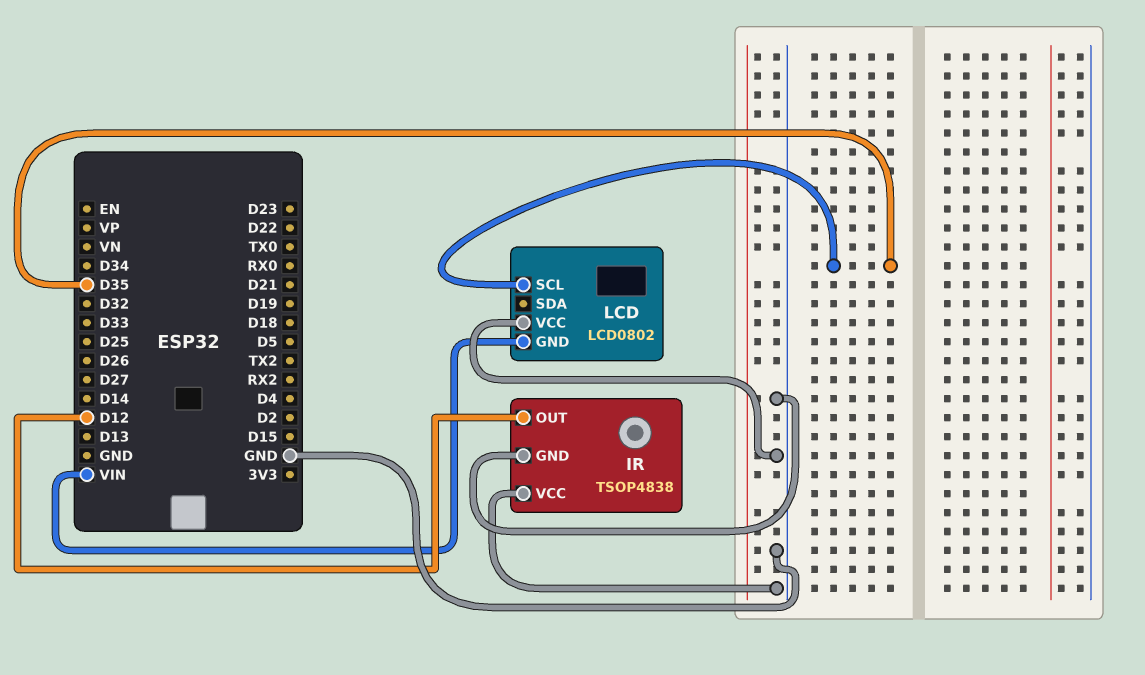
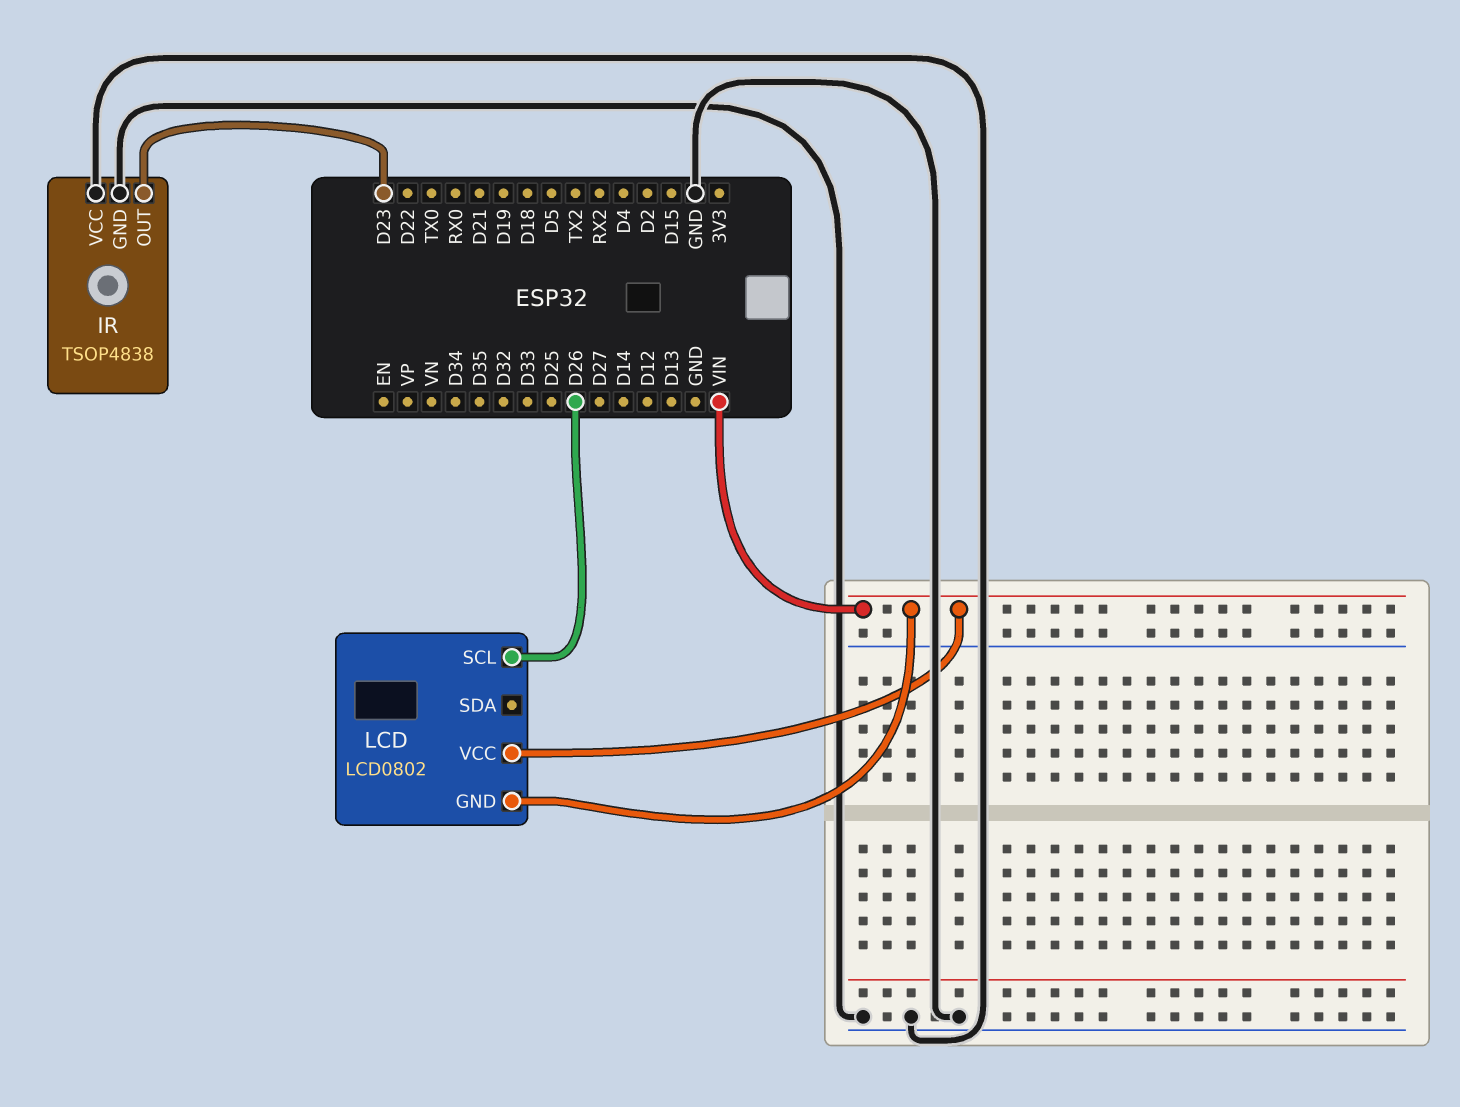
IR pin OUT: D12 -> D23
LCD pin SCL: D35 -> D26
LCD pin VCC: GND -> VIN

